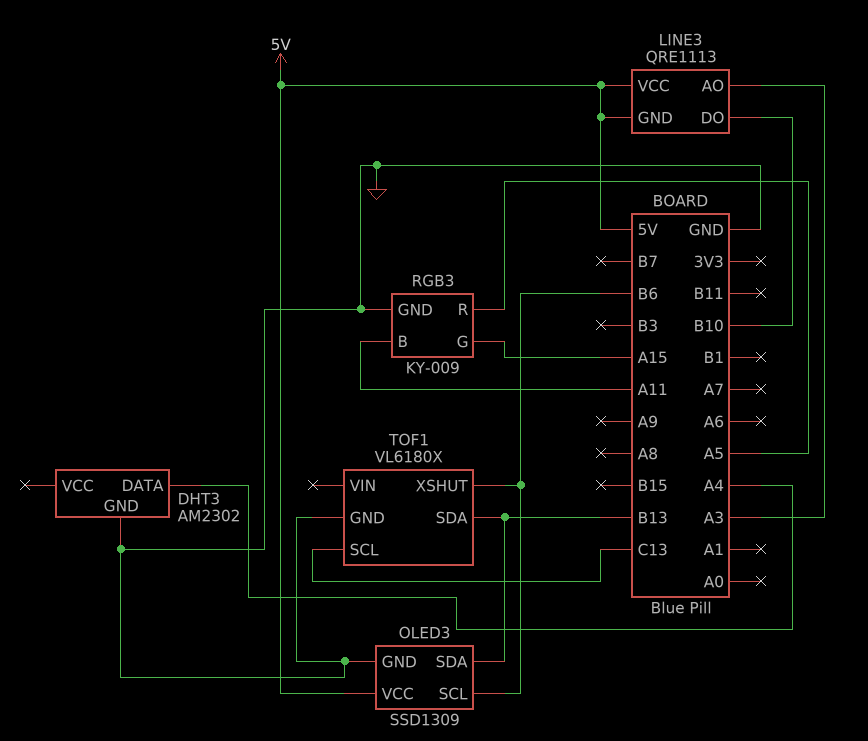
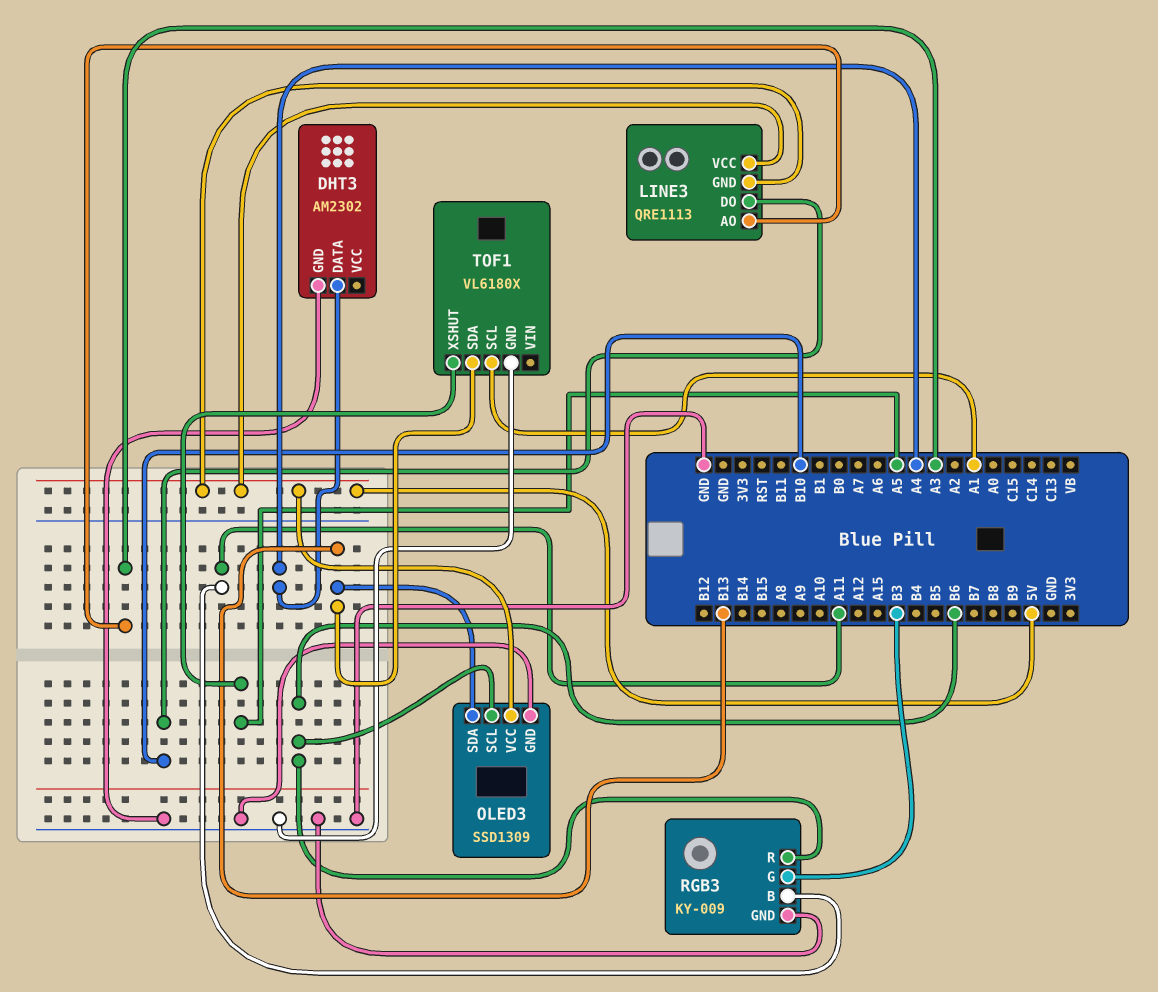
RGB3 pin G: A15 -> B3
RGB3 pin R: A5 -> B6
TOF1 pin SCL: C13 -> A1
TOF1 pin XSHUT: B6 -> A5

